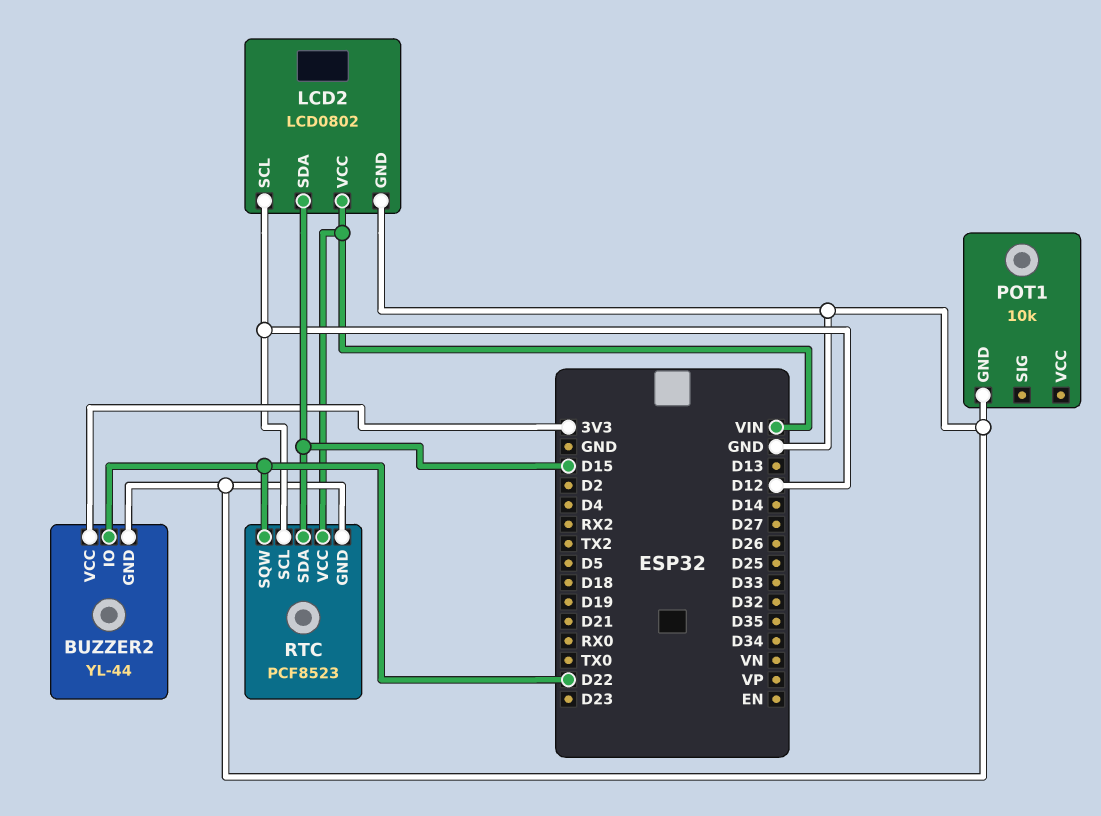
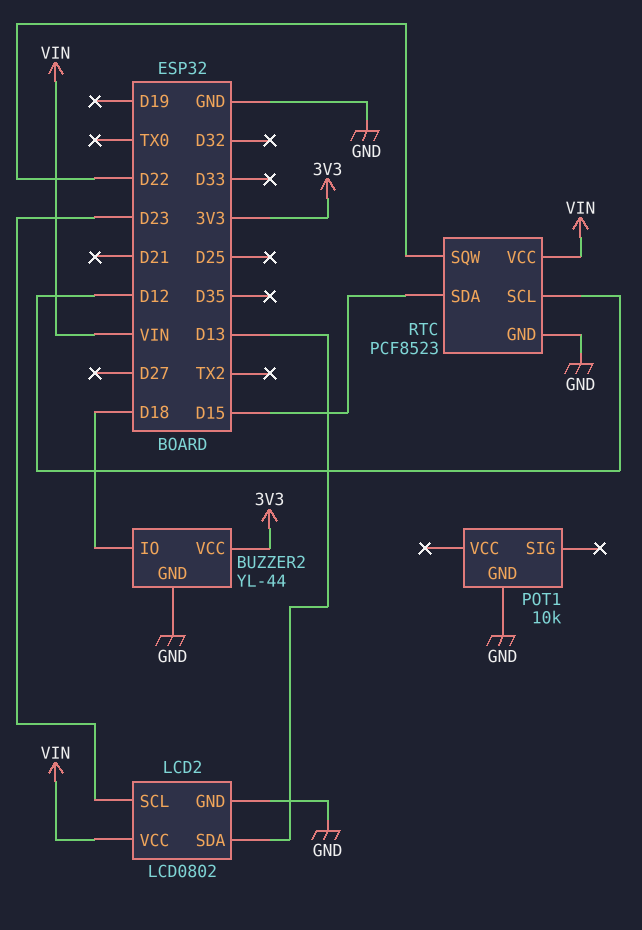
BUZZER2 pin IO: D22 -> D18
LCD2 pin SCL: D12 -> D23
LCD2 pin SDA: D15 -> D13

